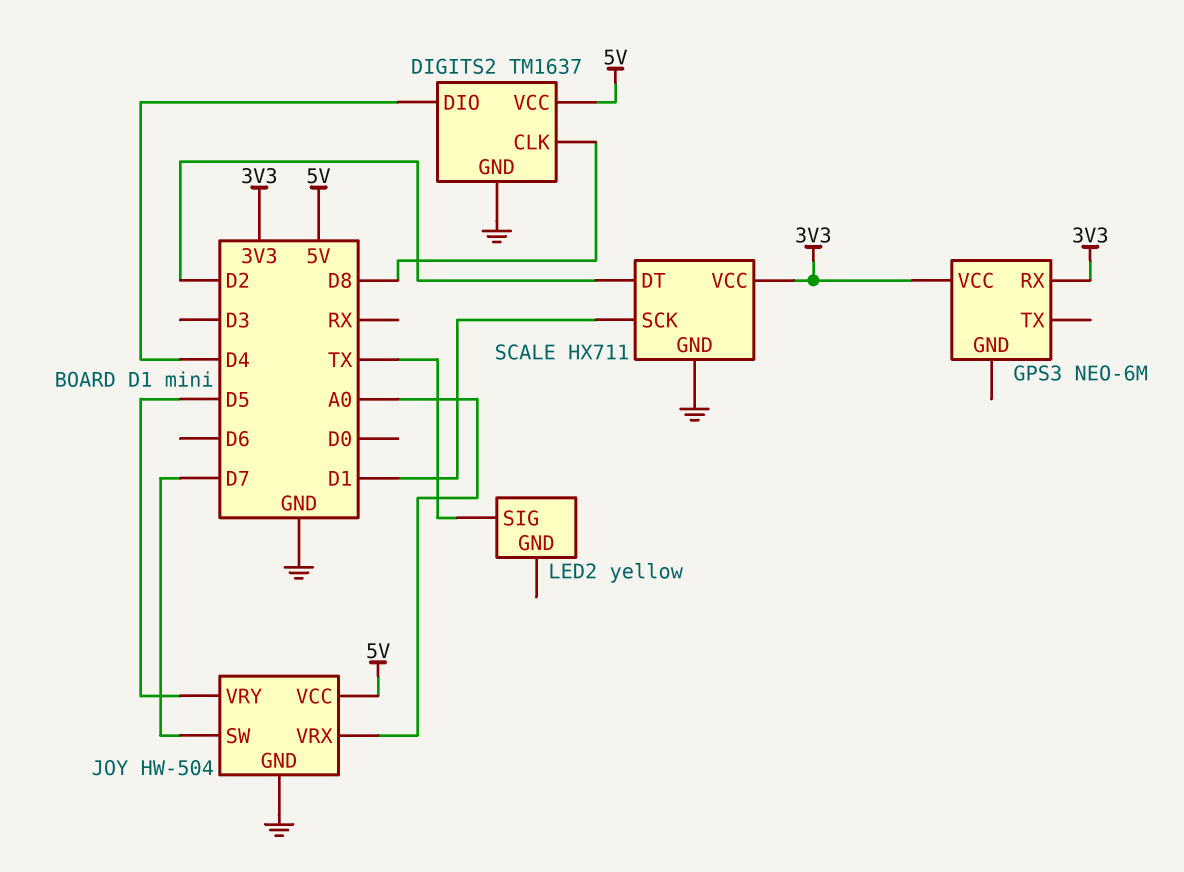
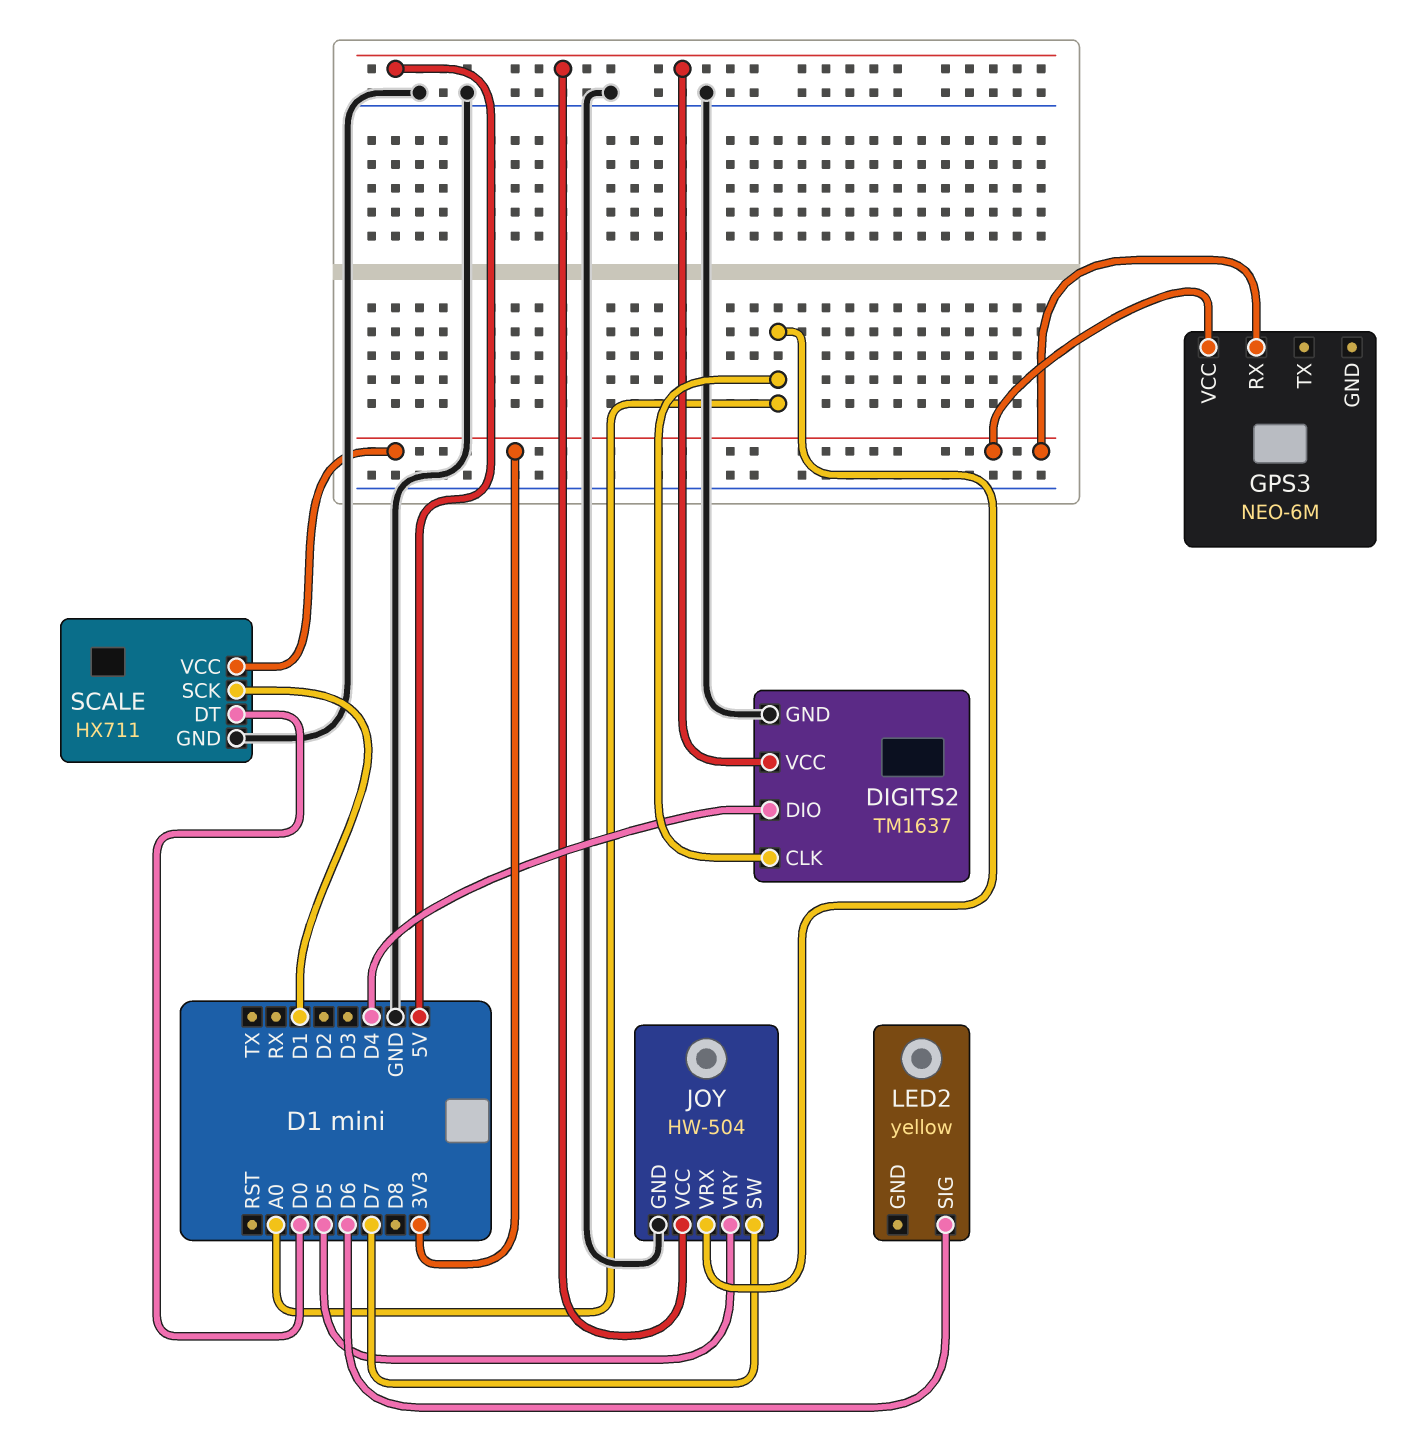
DIGITS2 pin CLK: D8 -> A0
LED2 pin SIG: TX -> D6
SCALE pin DT: D2 -> D0

